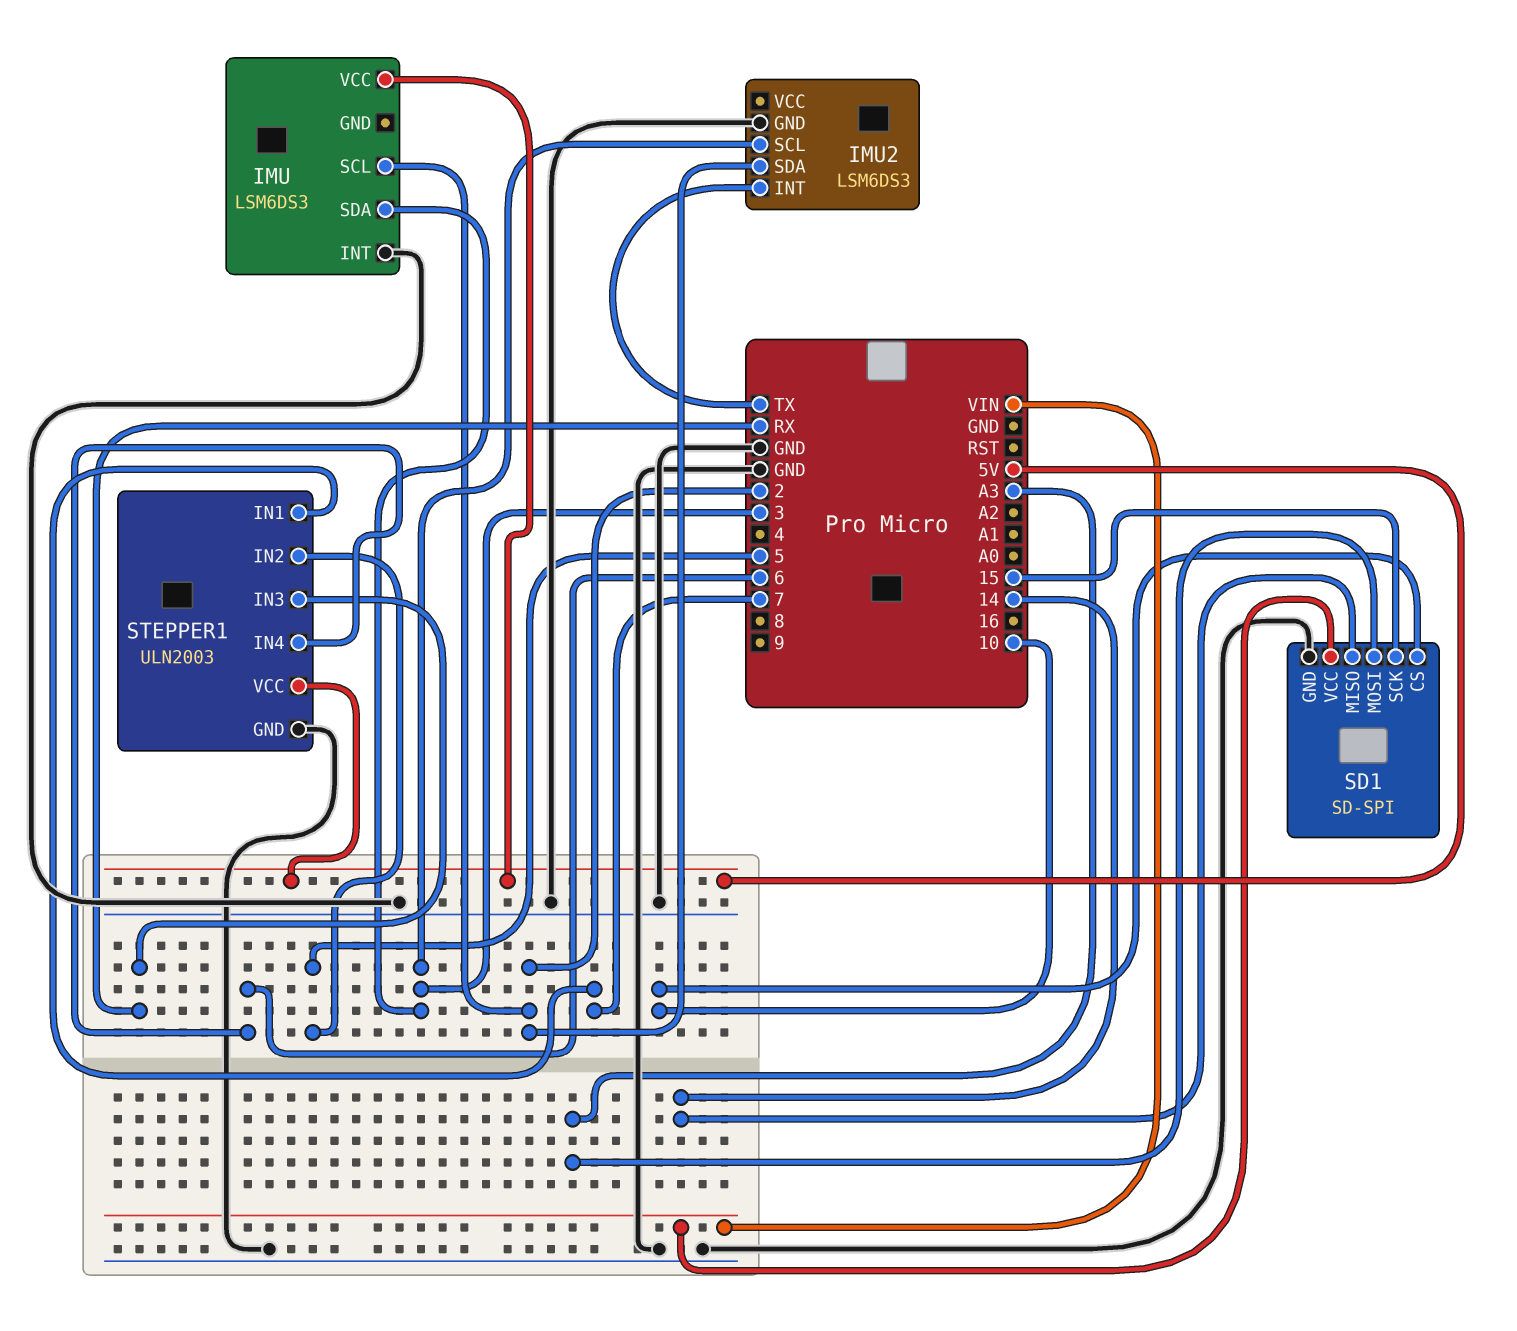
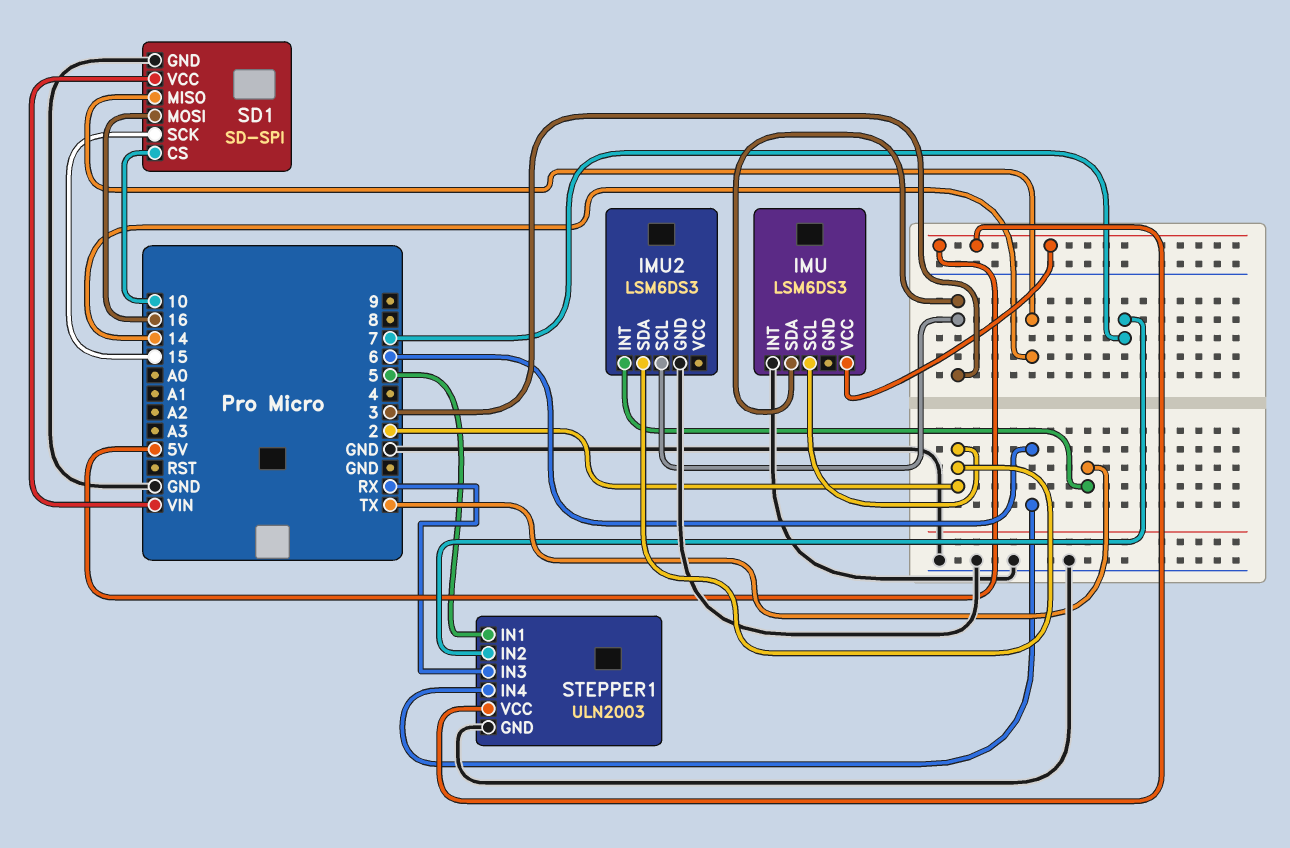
SD1 pin MOSI: A3 -> 16
STEPPER1 pin IN1: 7 -> 5
STEPPER1 pin IN2: 5 -> 7

